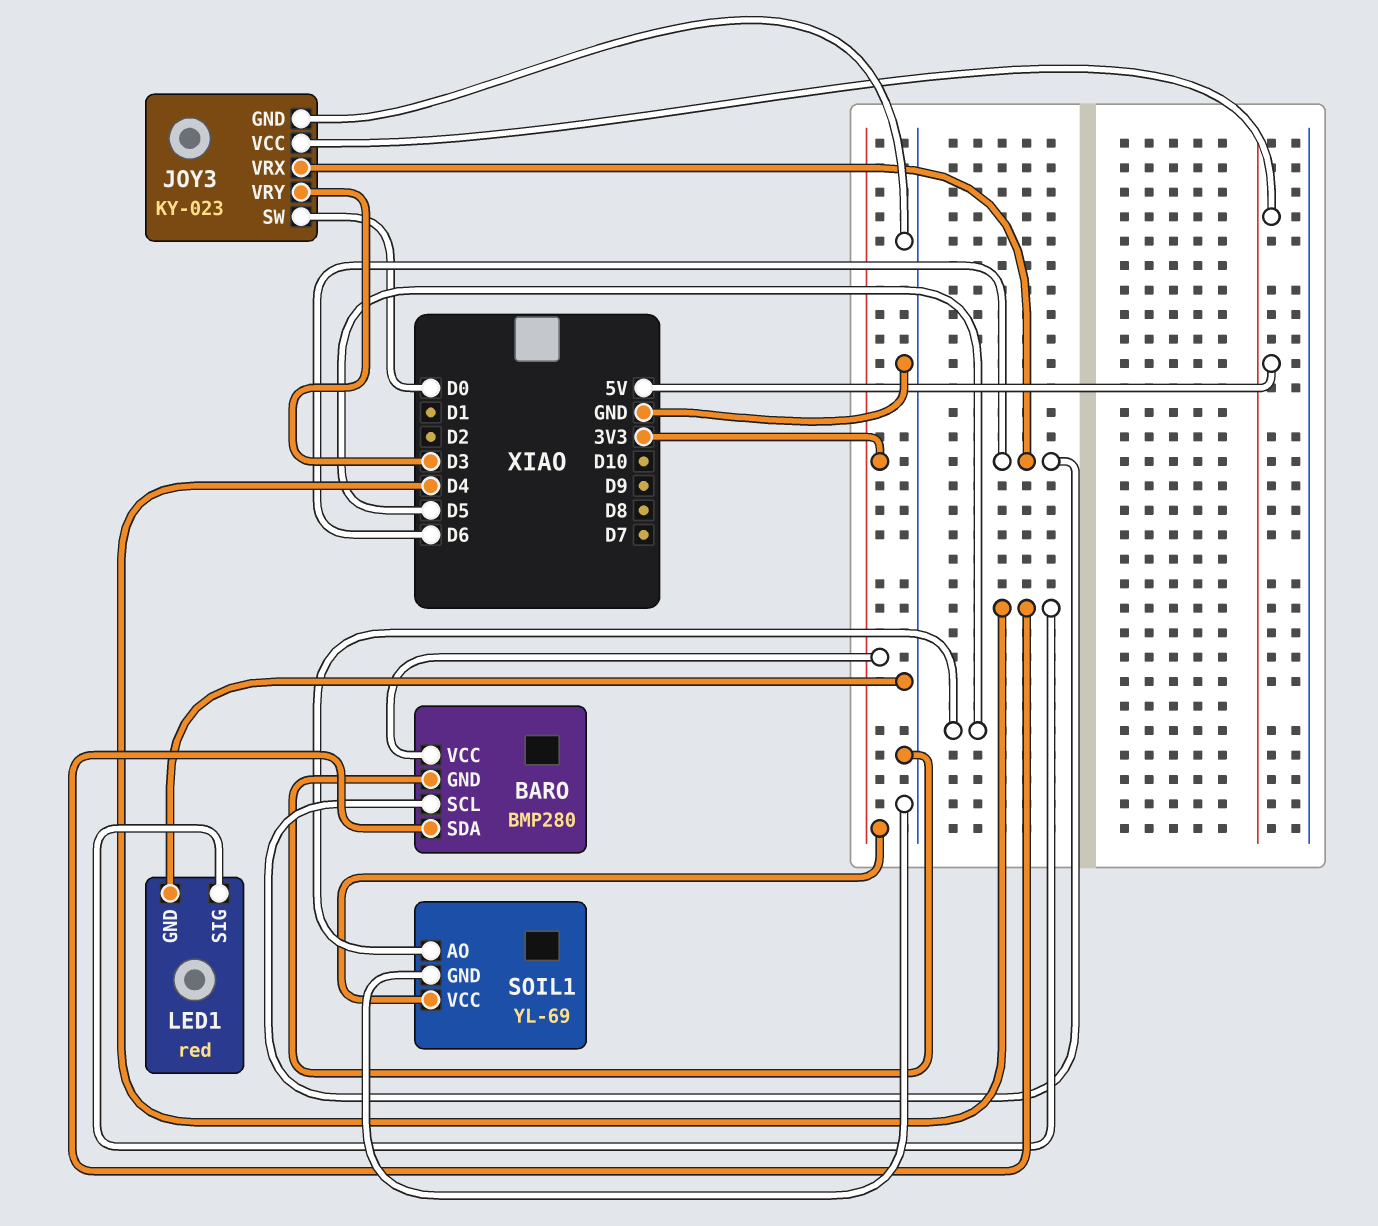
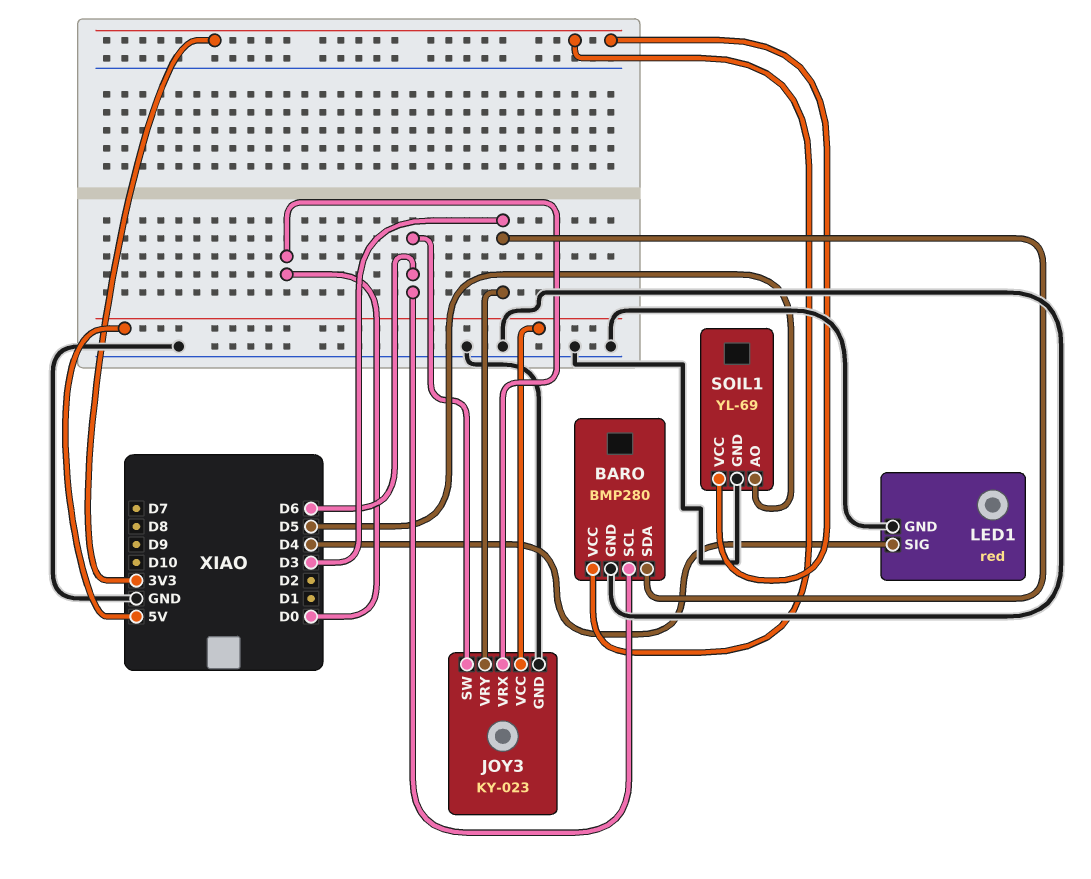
BARO pin SDA: D4 -> D3
JOY3 pin SW: D0 -> D6
JOY3 pin VRX: D6 -> D0

